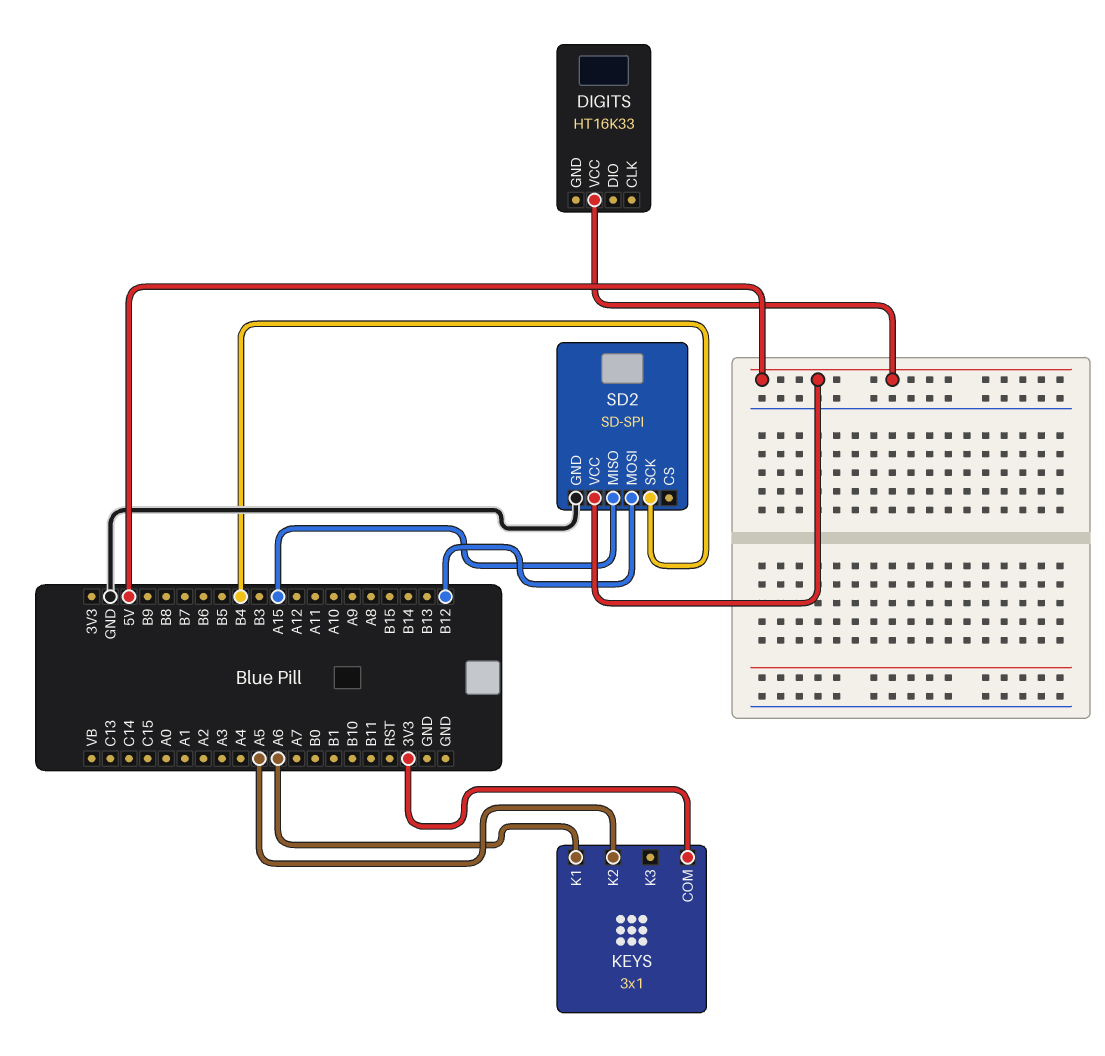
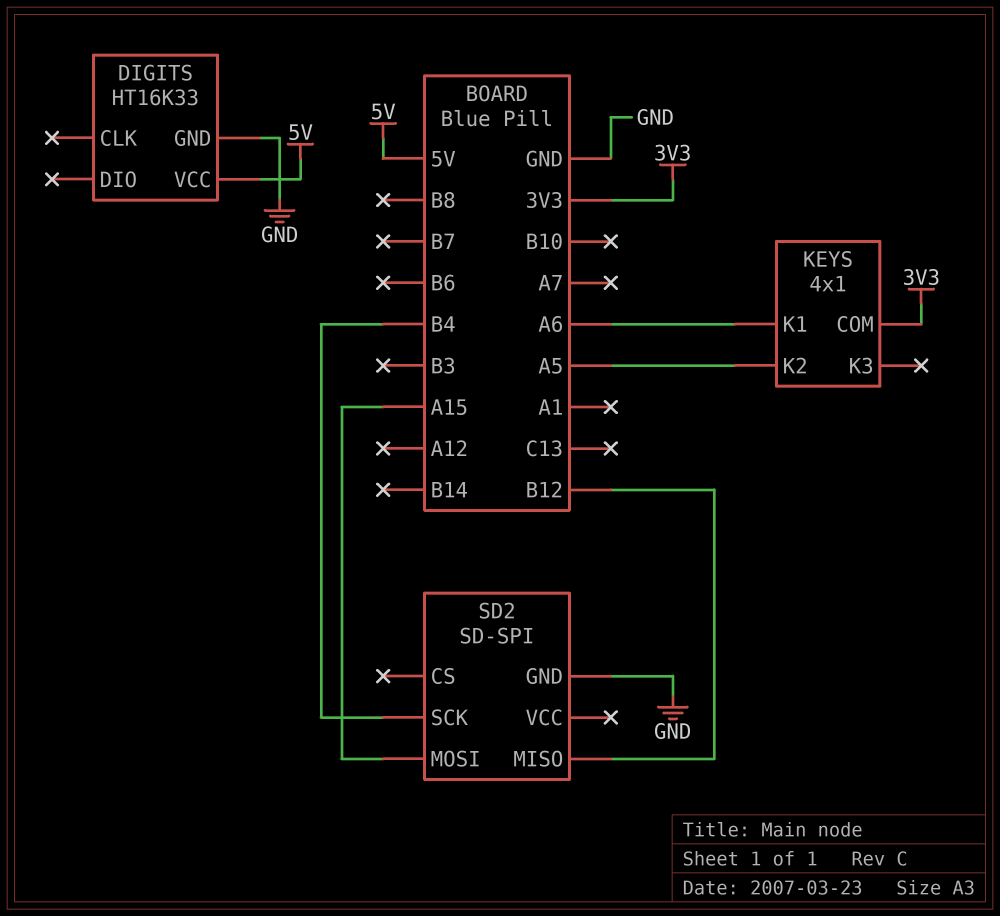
DIGITS pin GND: none -> GND
KEYS: 3x1 -> 4x1
SD2 pin MISO: A15 -> B12
SD2 pin MOSI: B12 -> A15
SD2 pin VCC: 5V -> none

